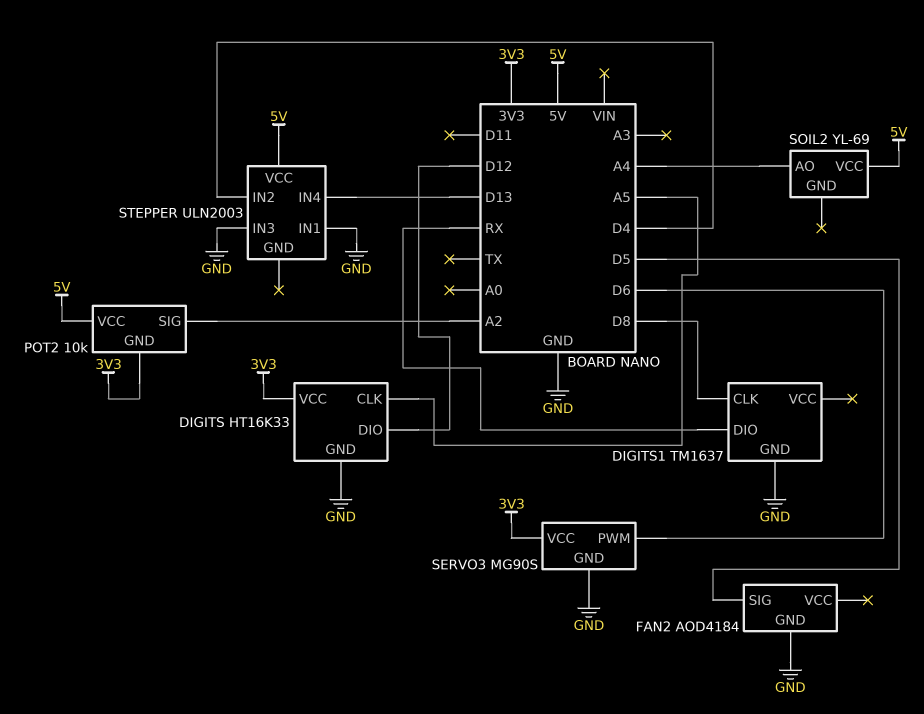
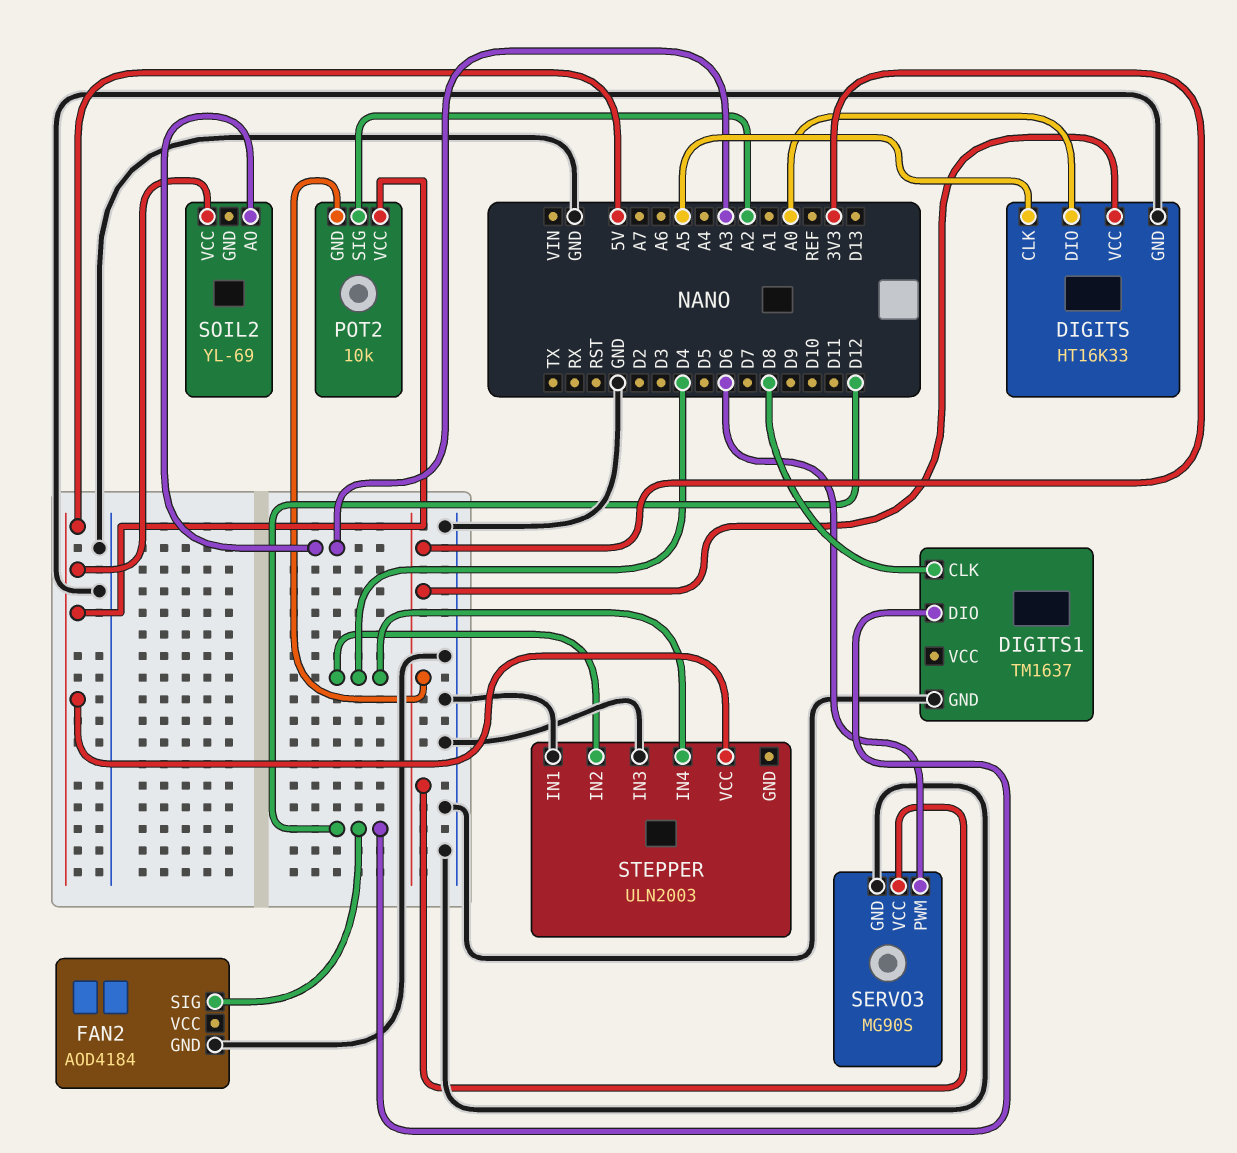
DIGITS pin DIO: D12 -> A0
DIGITS1 pin DIO: RX -> D12
FAN2 pin SIG: D5 -> D12
SOIL2 pin AO: A4 -> A3
STEPPER pin IN4: D13 -> D4

